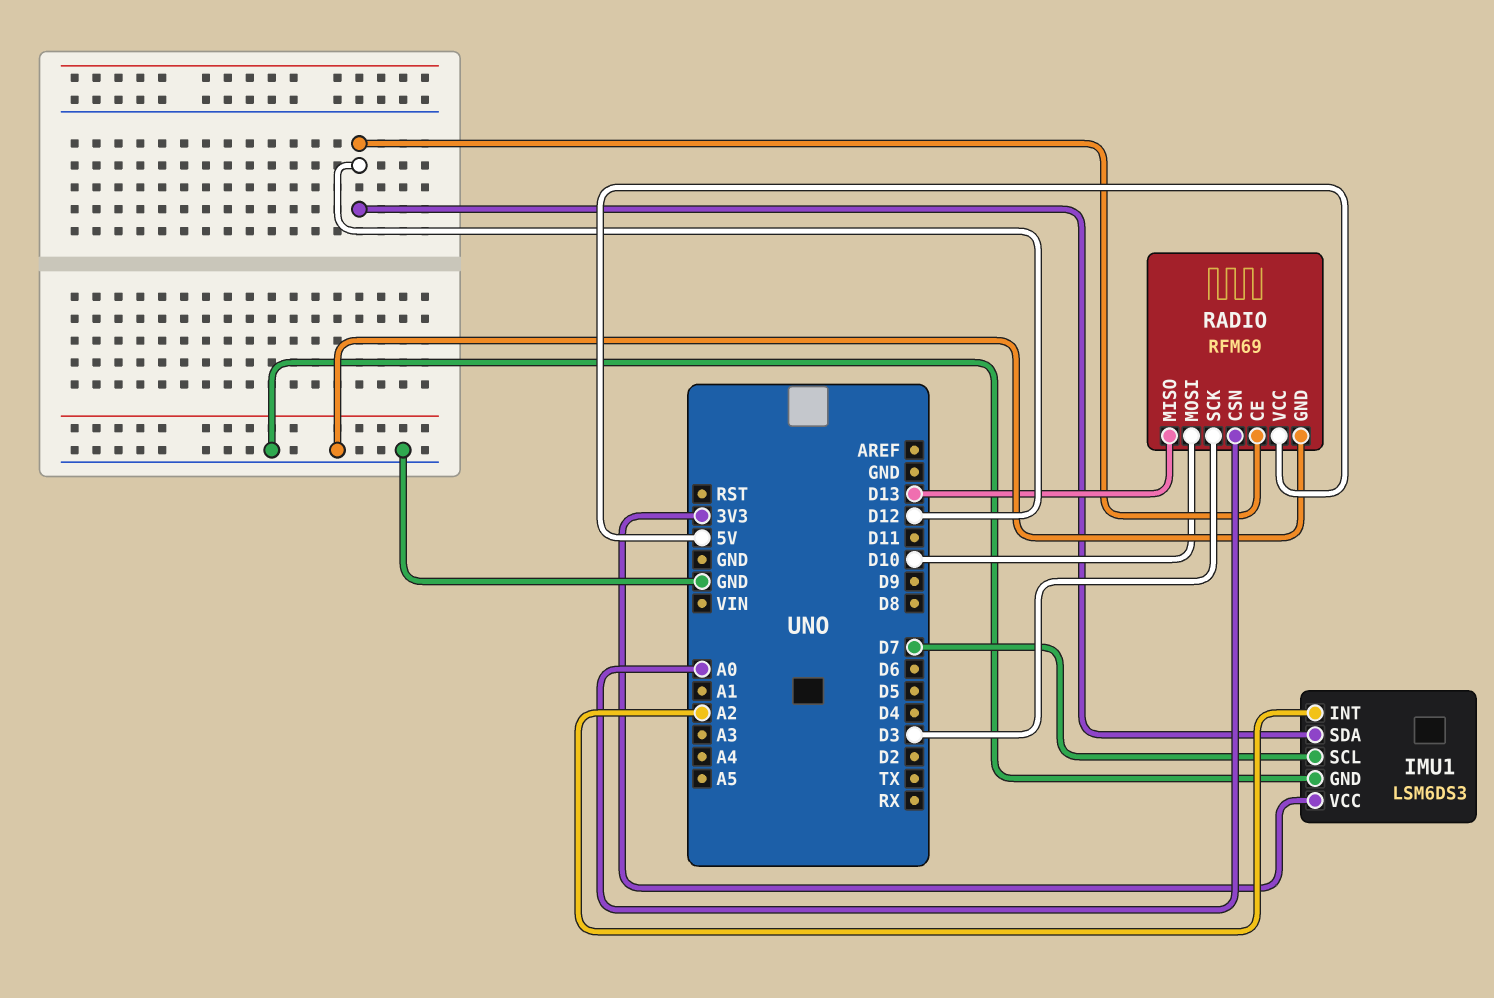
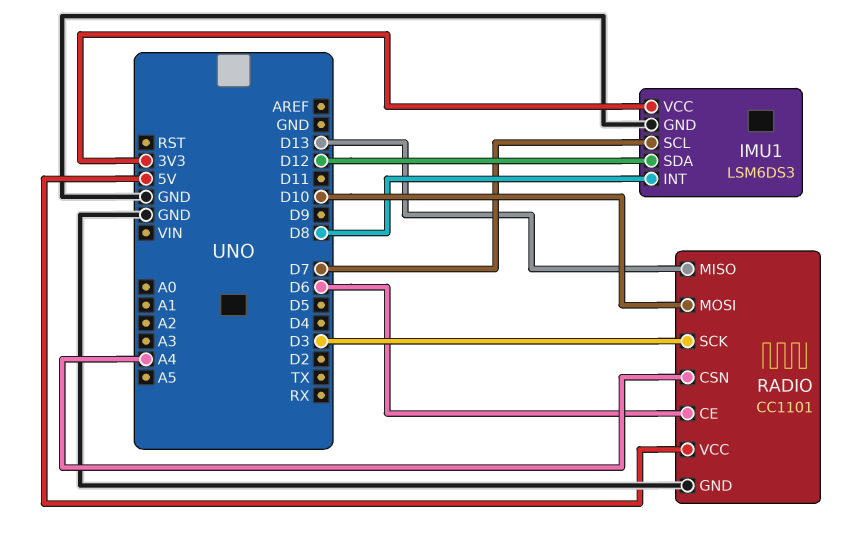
IMU1 pin INT: A2 -> D8
RADIO: RFM69 -> CC1101
RADIO pin CE: D12 -> D6
RADIO pin CSN: A0 -> A4

